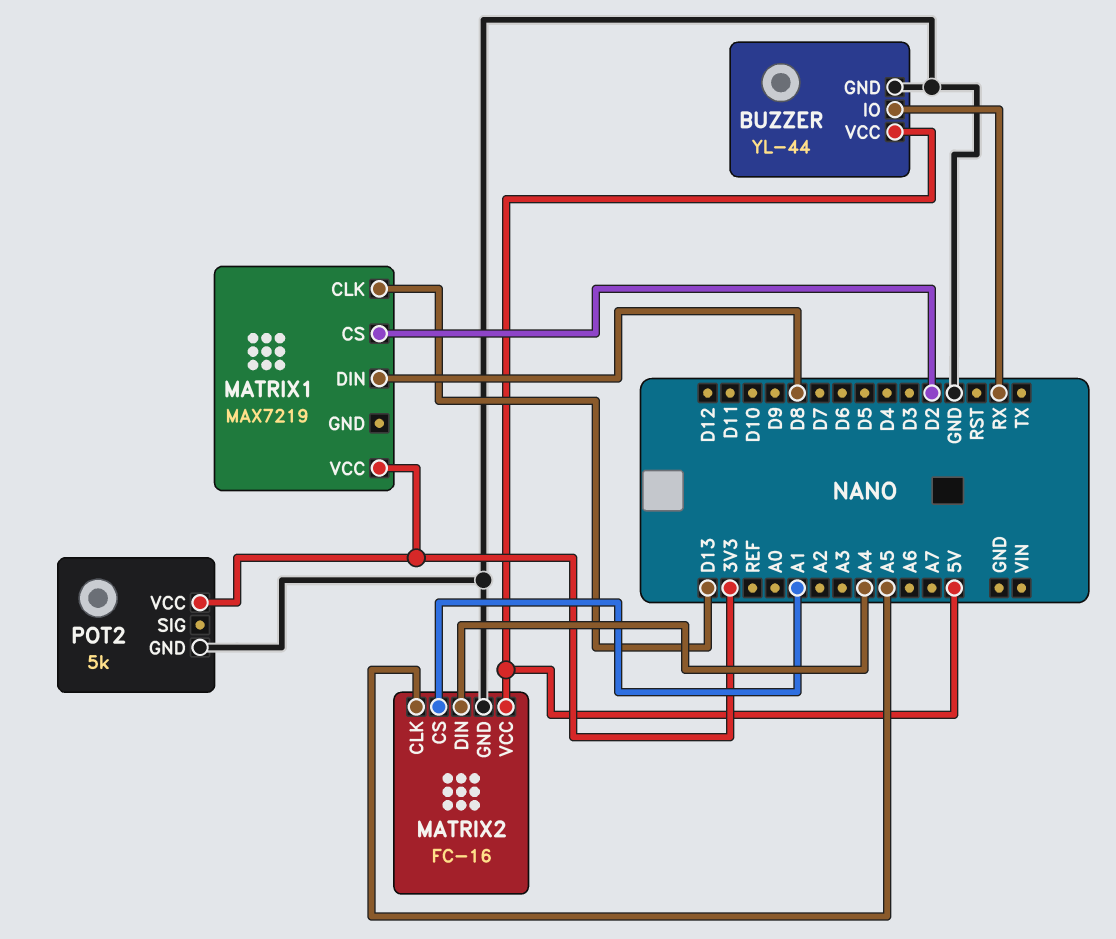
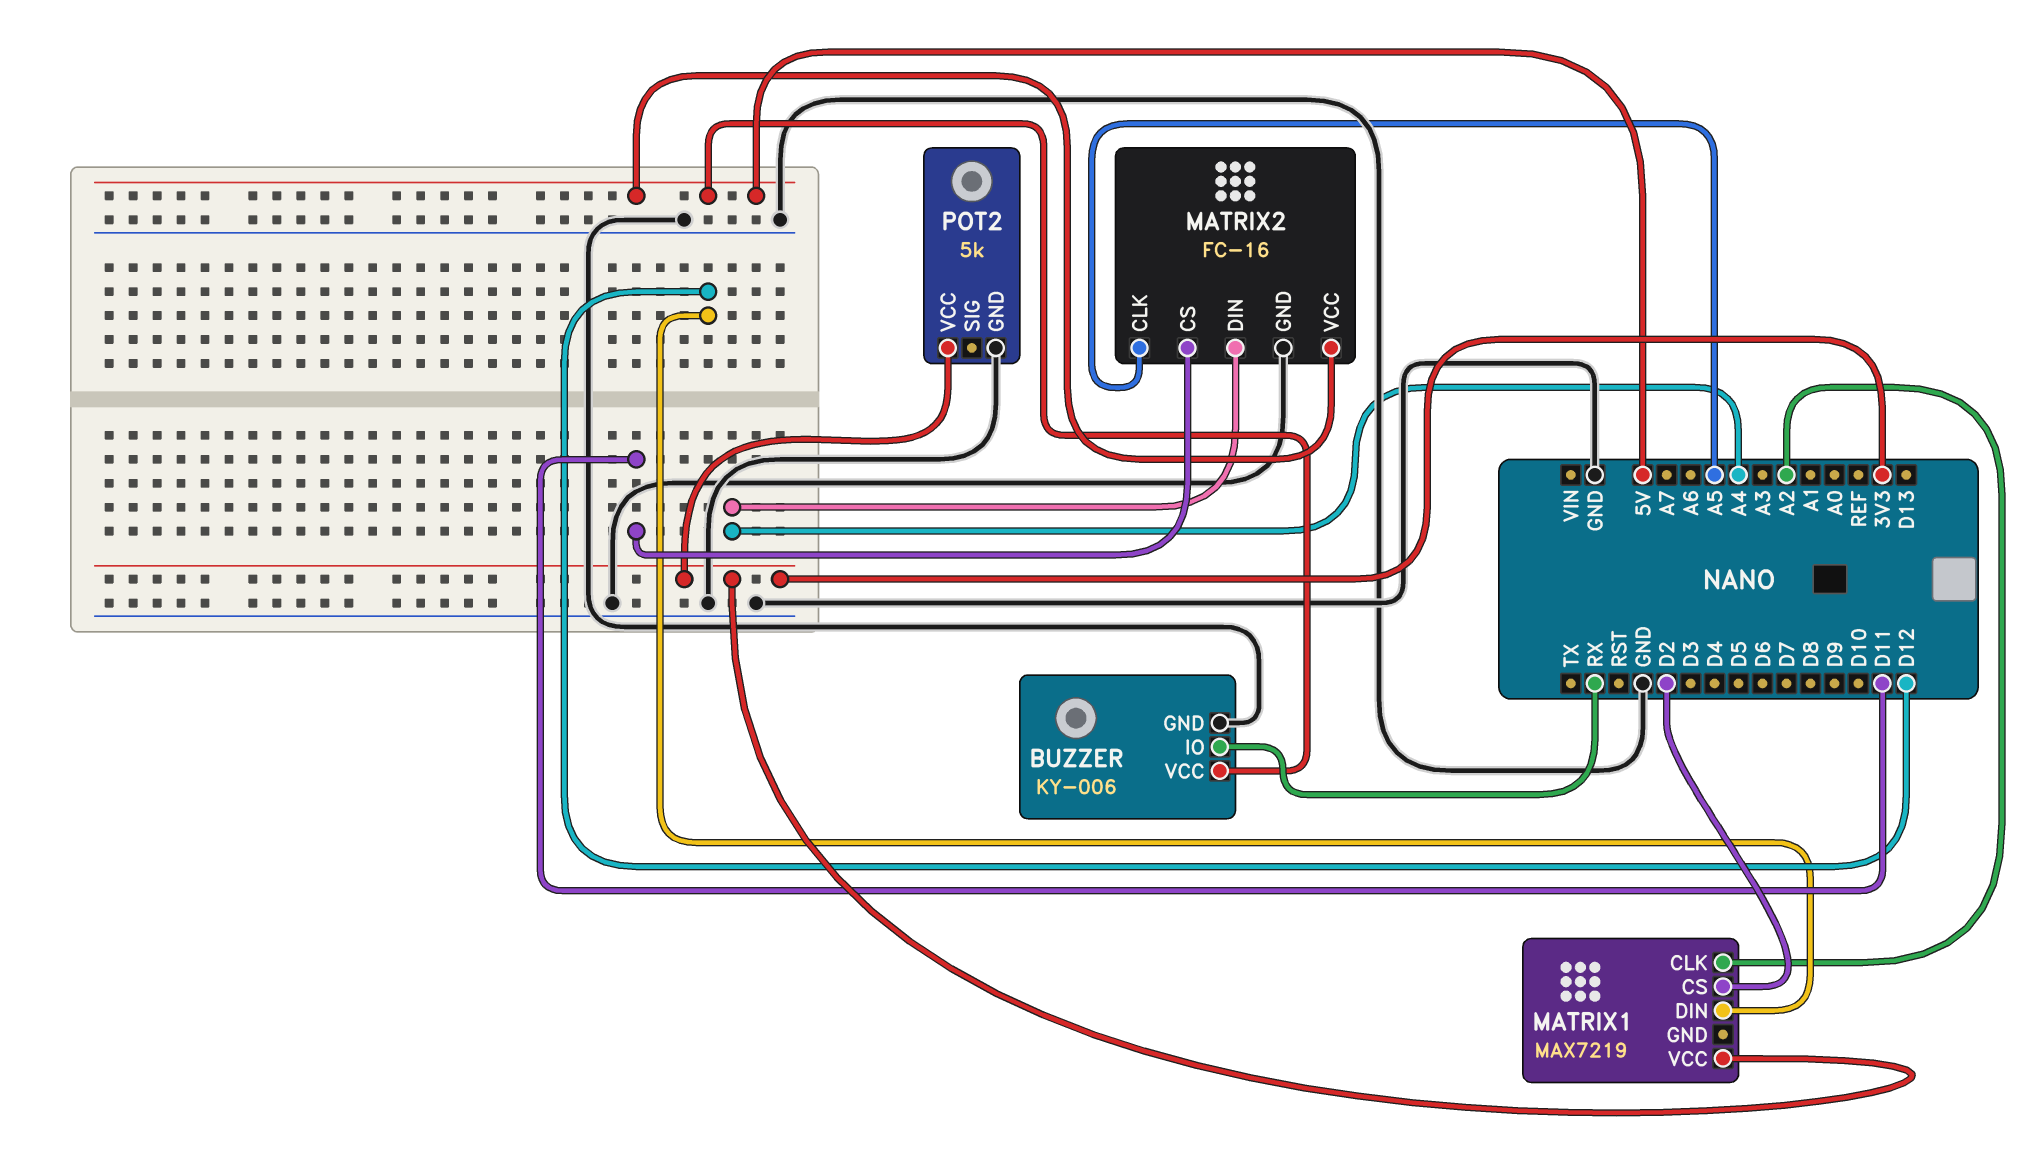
BUZZER: YL-44 -> KY-006
MATRIX1 pin CLK: D13 -> A2
MATRIX1 pin DIN: D8 -> D12
MATRIX2 pin CS: A1 -> D11

